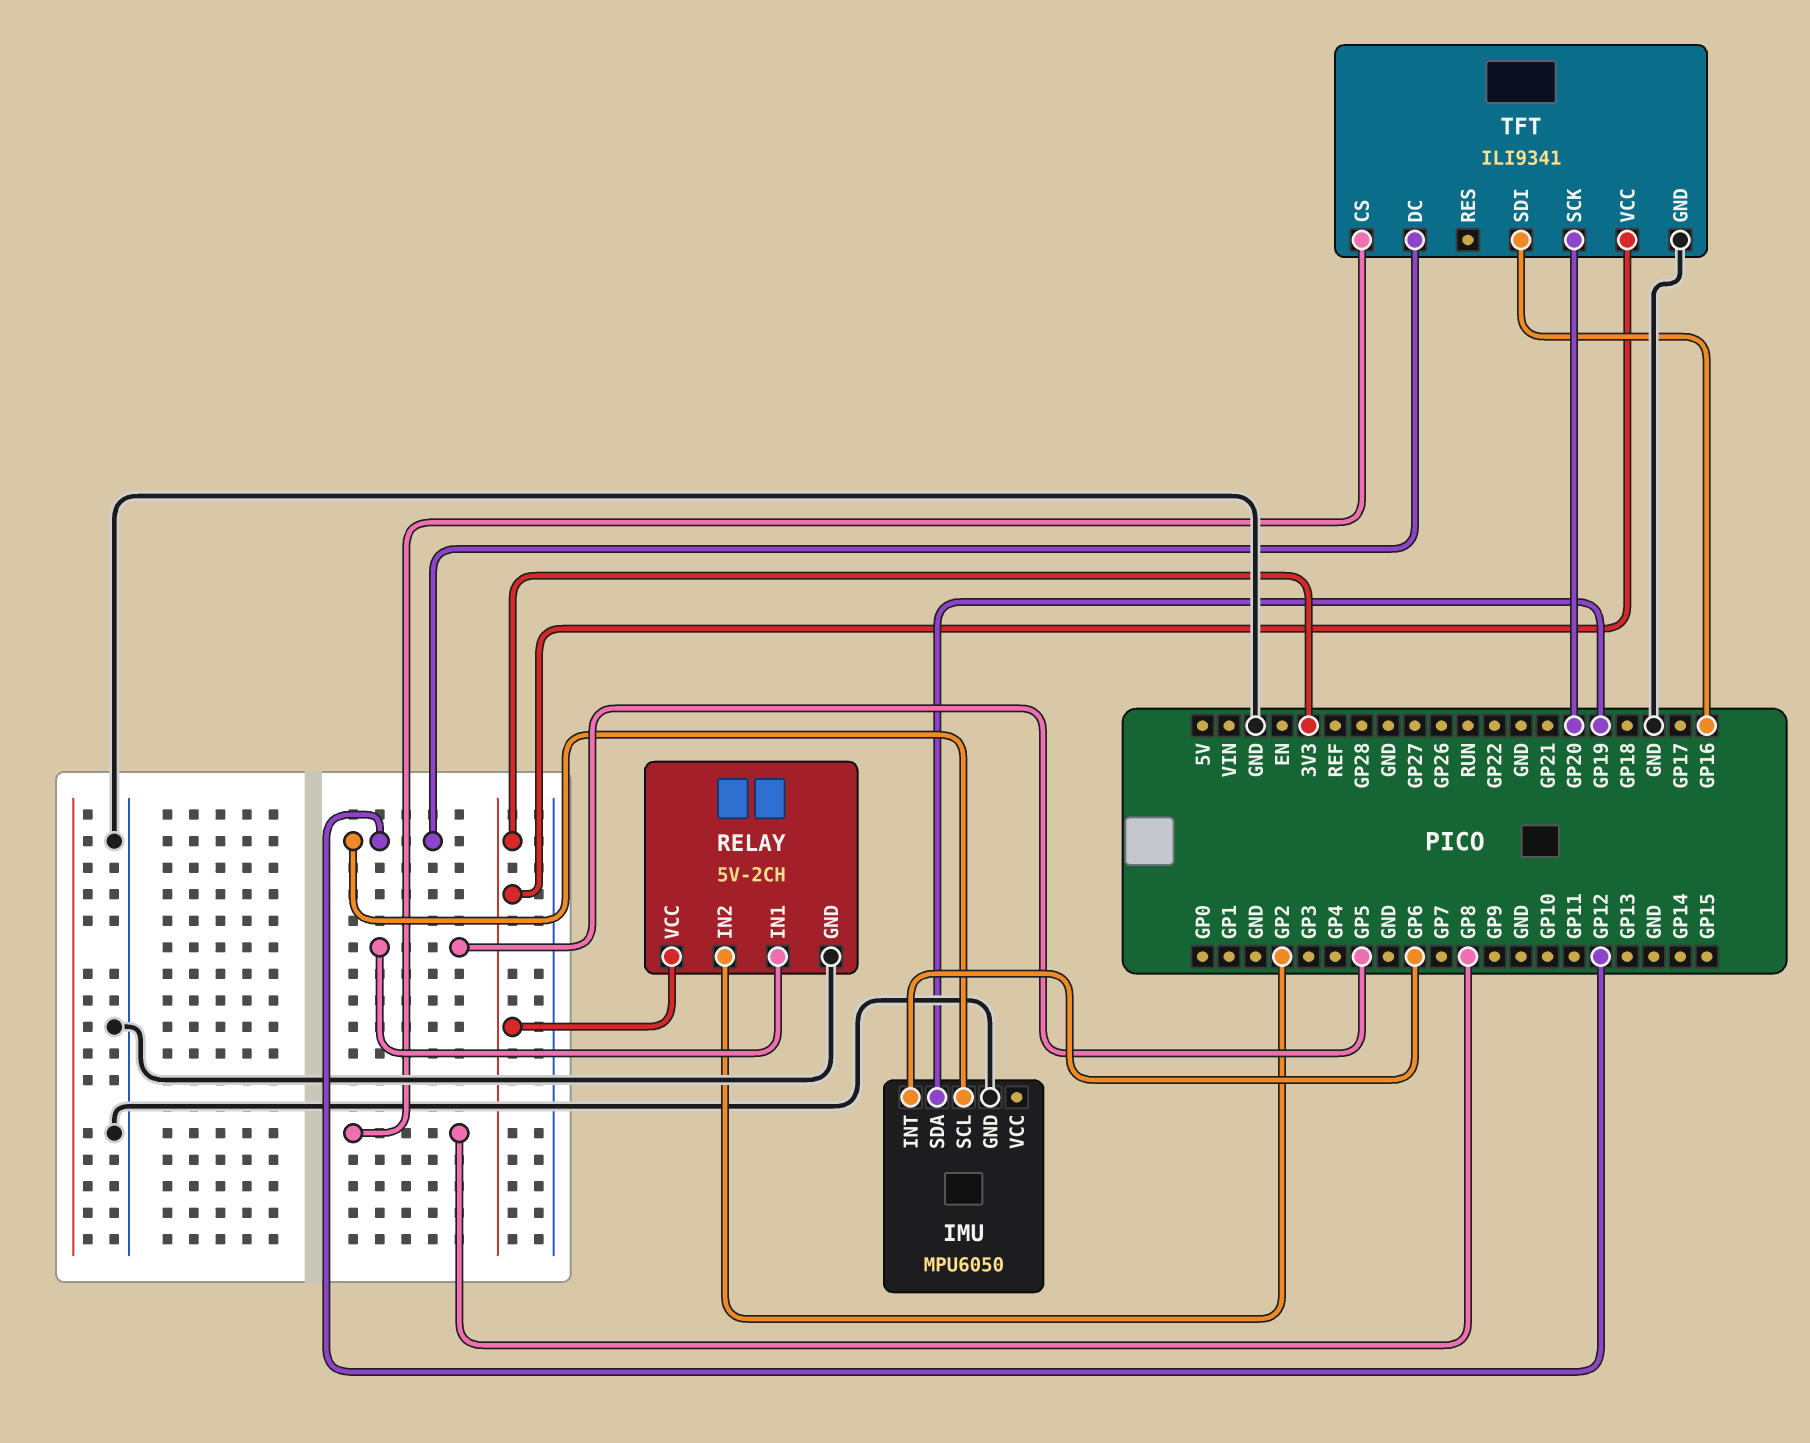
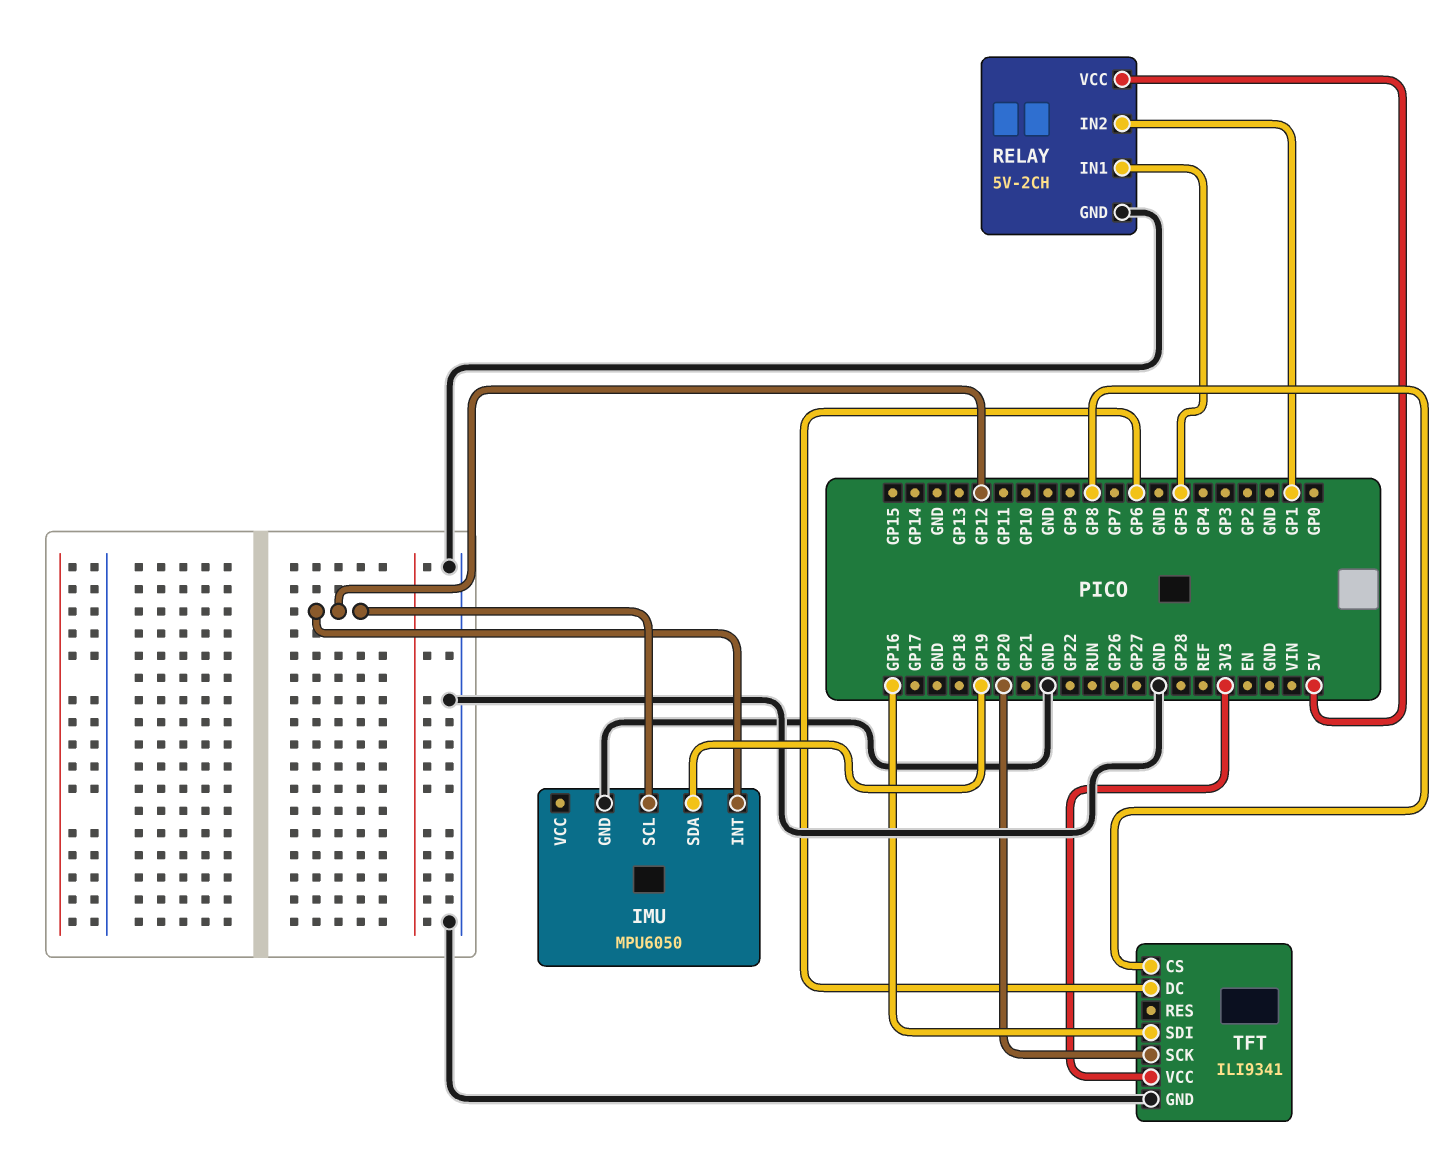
IMU pin INT: GP6 -> GP12
RELAY pin IN2: GP2 -> GP1
RELAY pin VCC: 3V3 -> 5V
TFT pin DC: GP12 -> GP6

